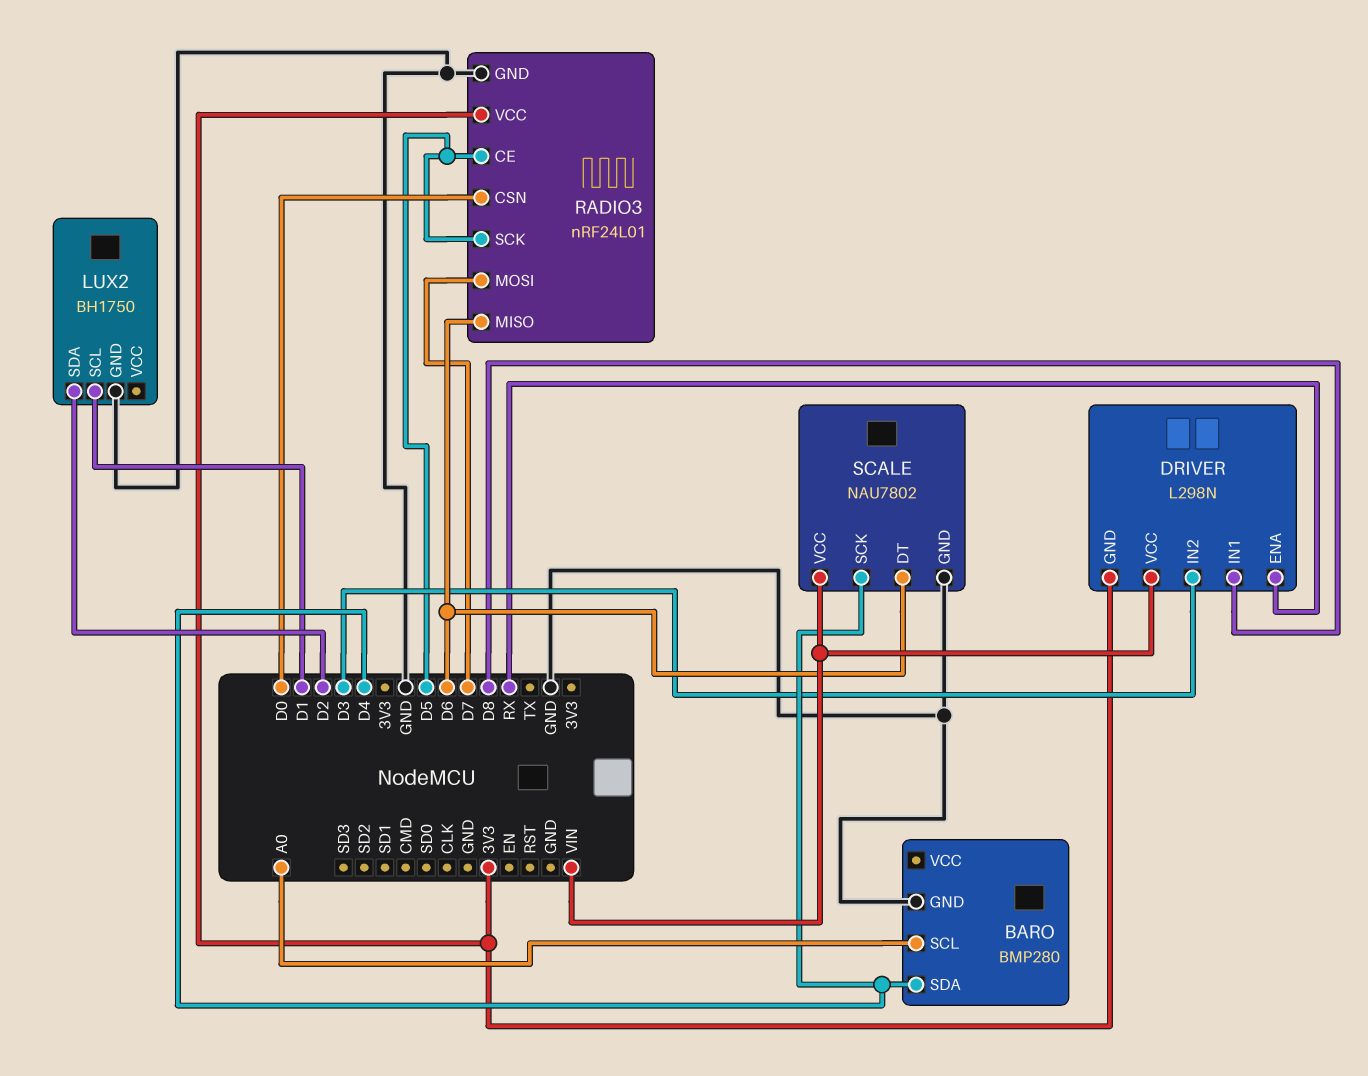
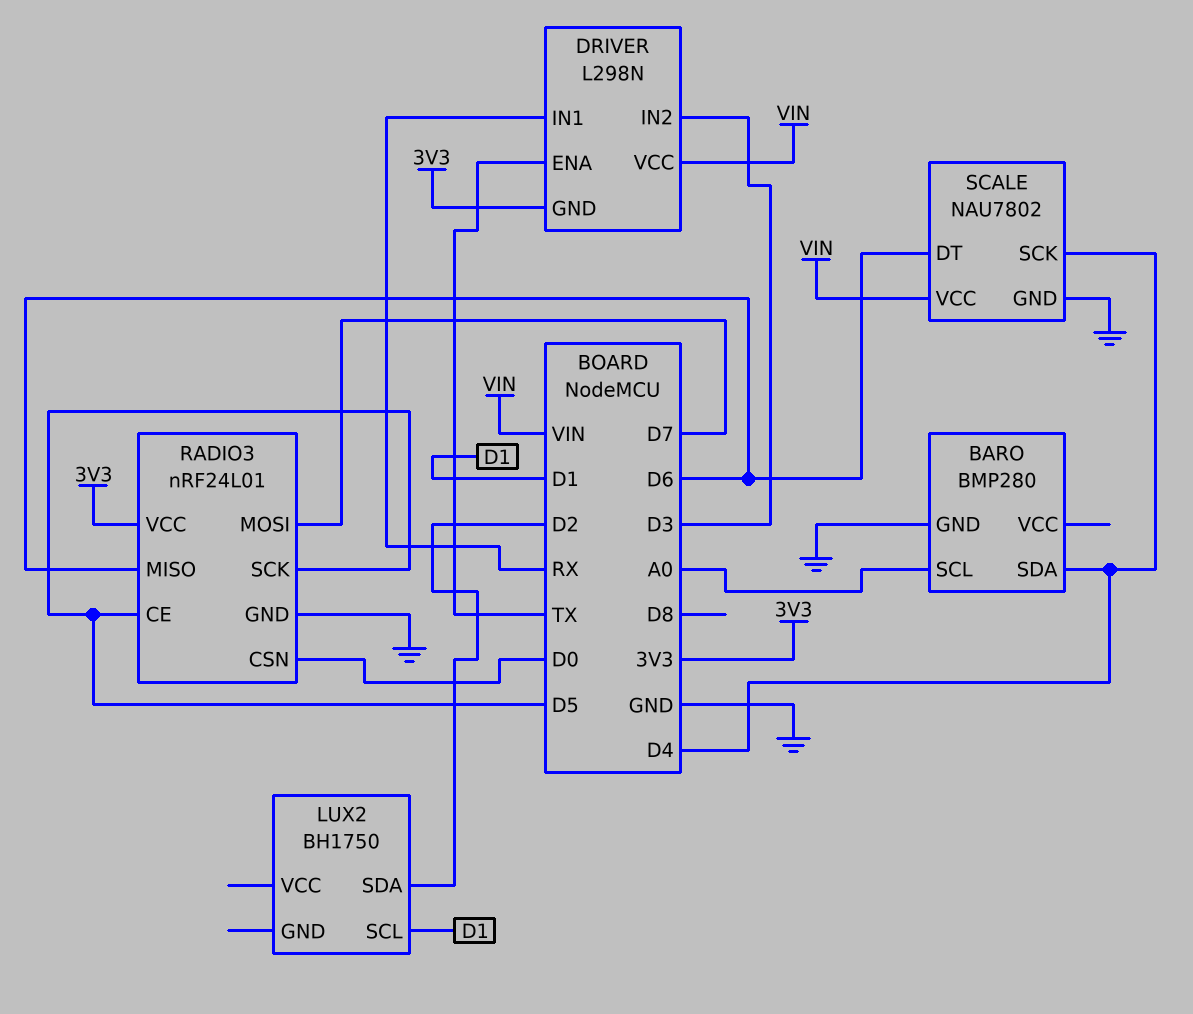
DRIVER pin ENA: RX -> TX
DRIVER pin IN1: D8 -> RX
LUX2 pin GND: GND -> none

